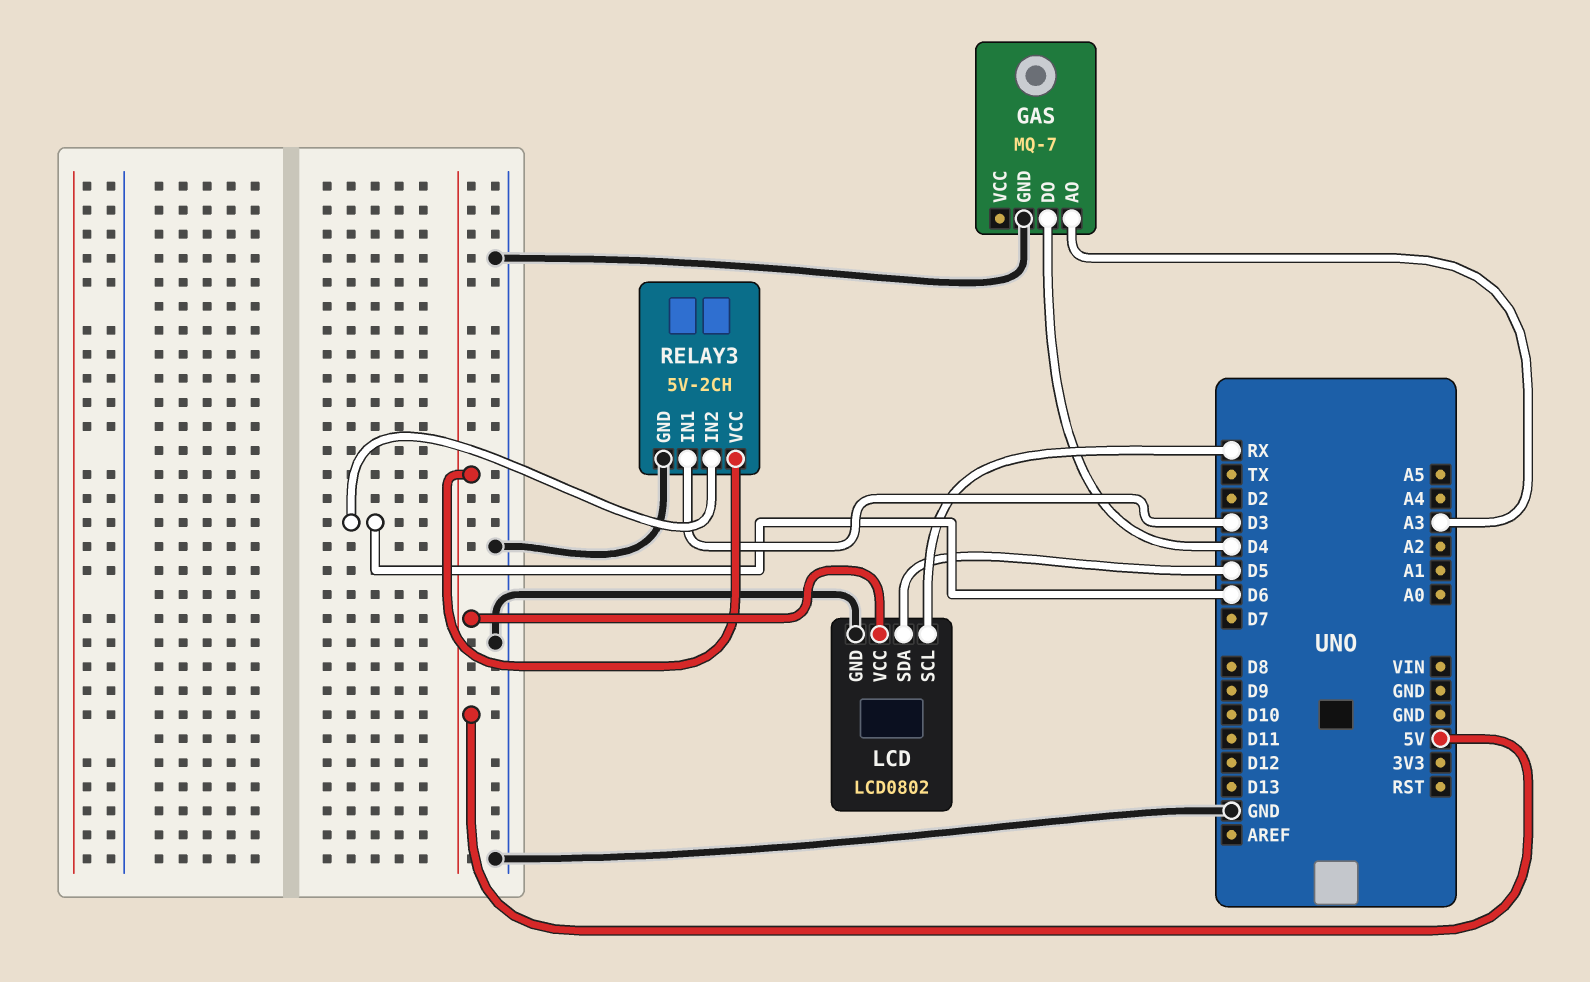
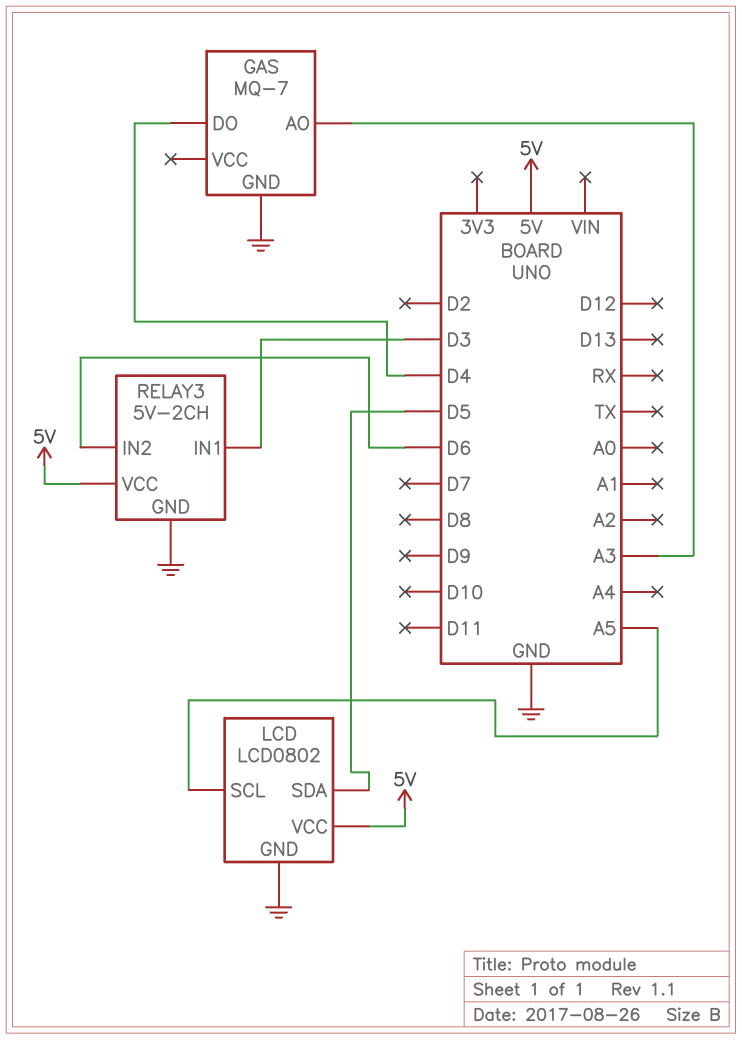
LCD pin SCL: RX -> A5

